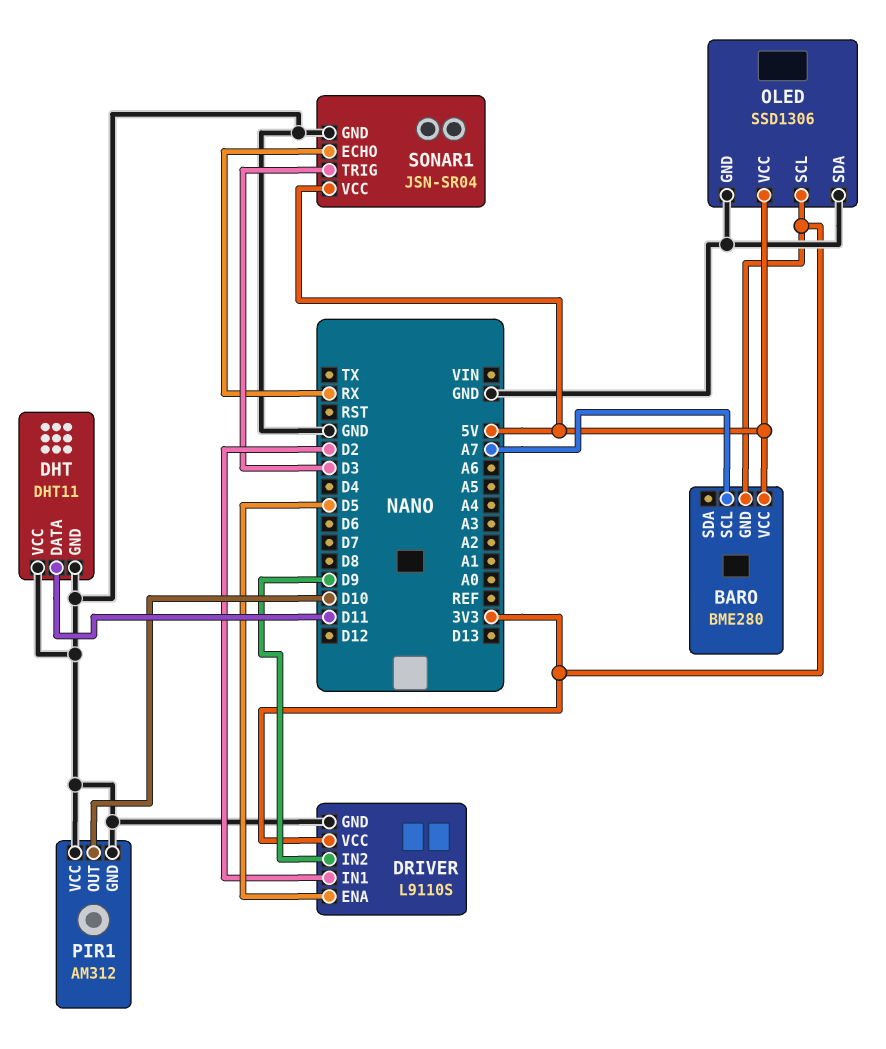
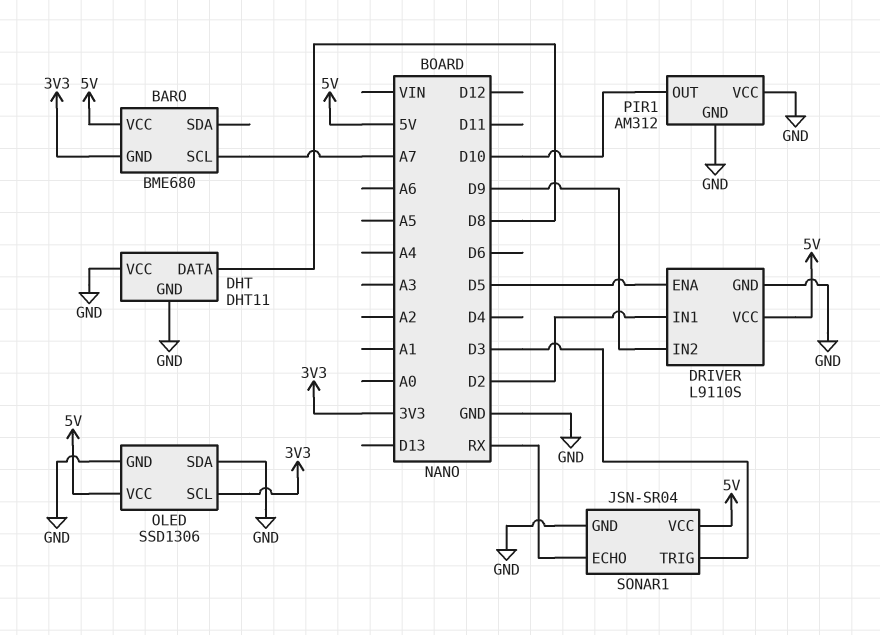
BARO: BME280 -> BME680
DHT pin DATA: D11 -> D8
DRIVER pin VCC: 3V3 -> 5V

